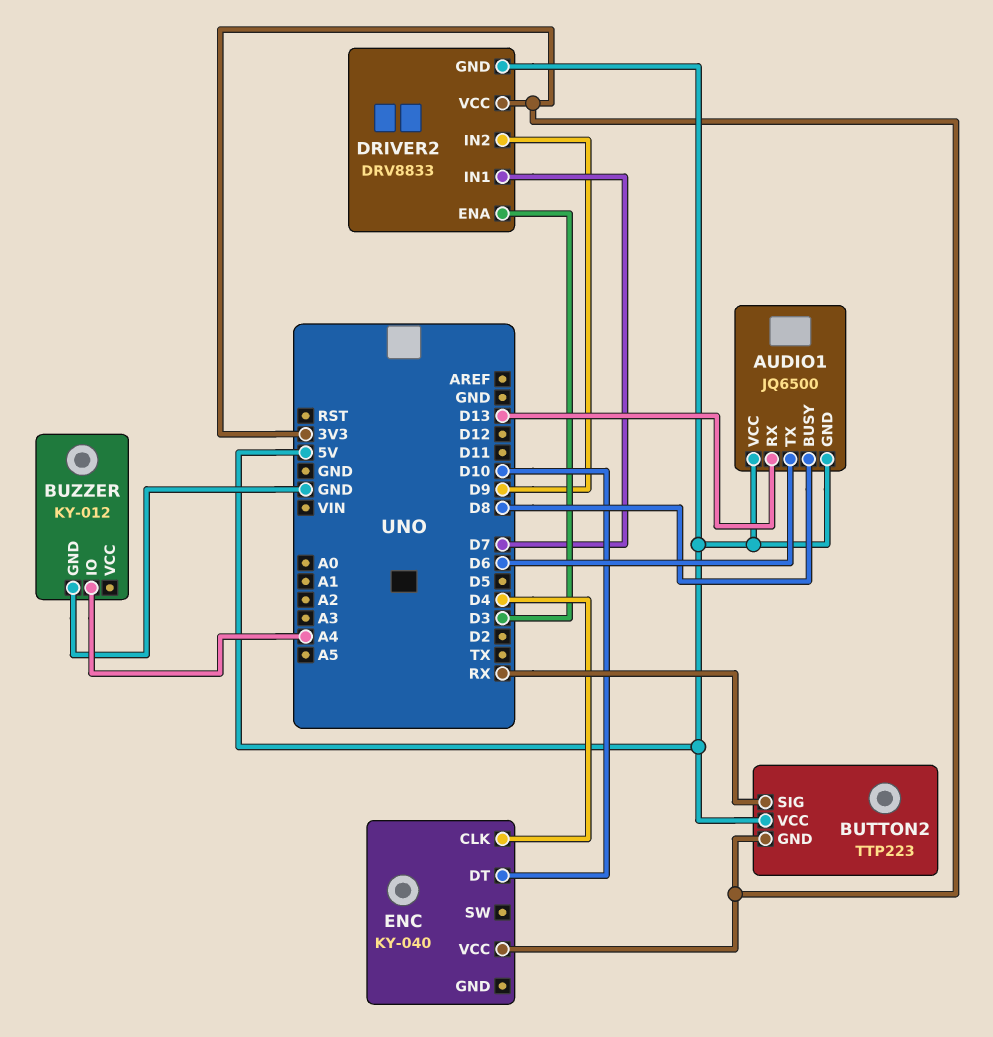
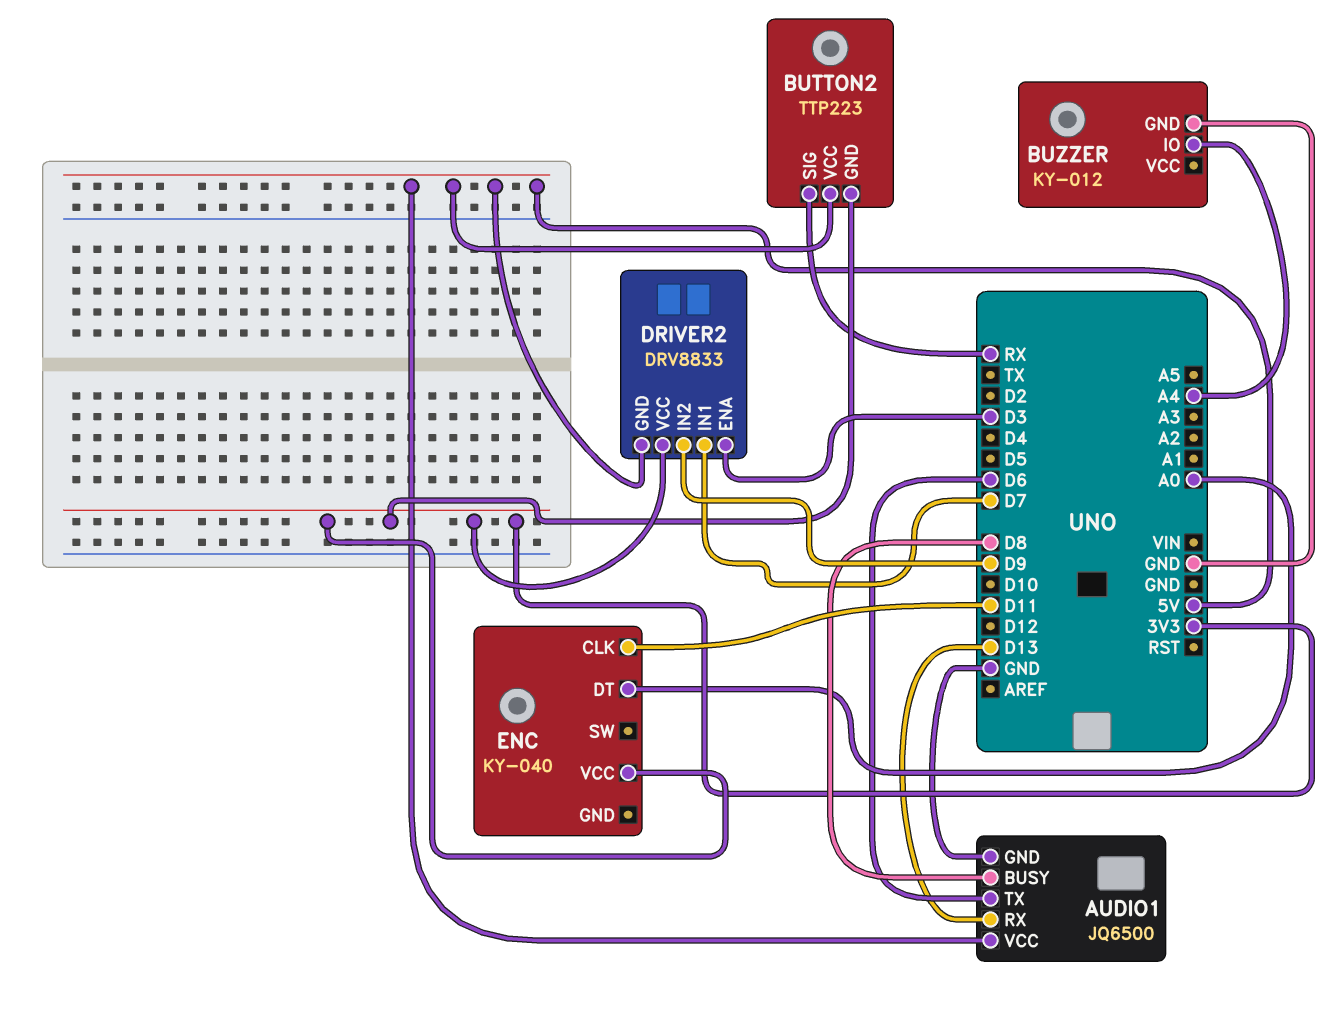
AUDIO1 pin GND: 5V -> GND
ENC pin CLK: D4 -> D11
ENC pin DT: D10 -> A0

